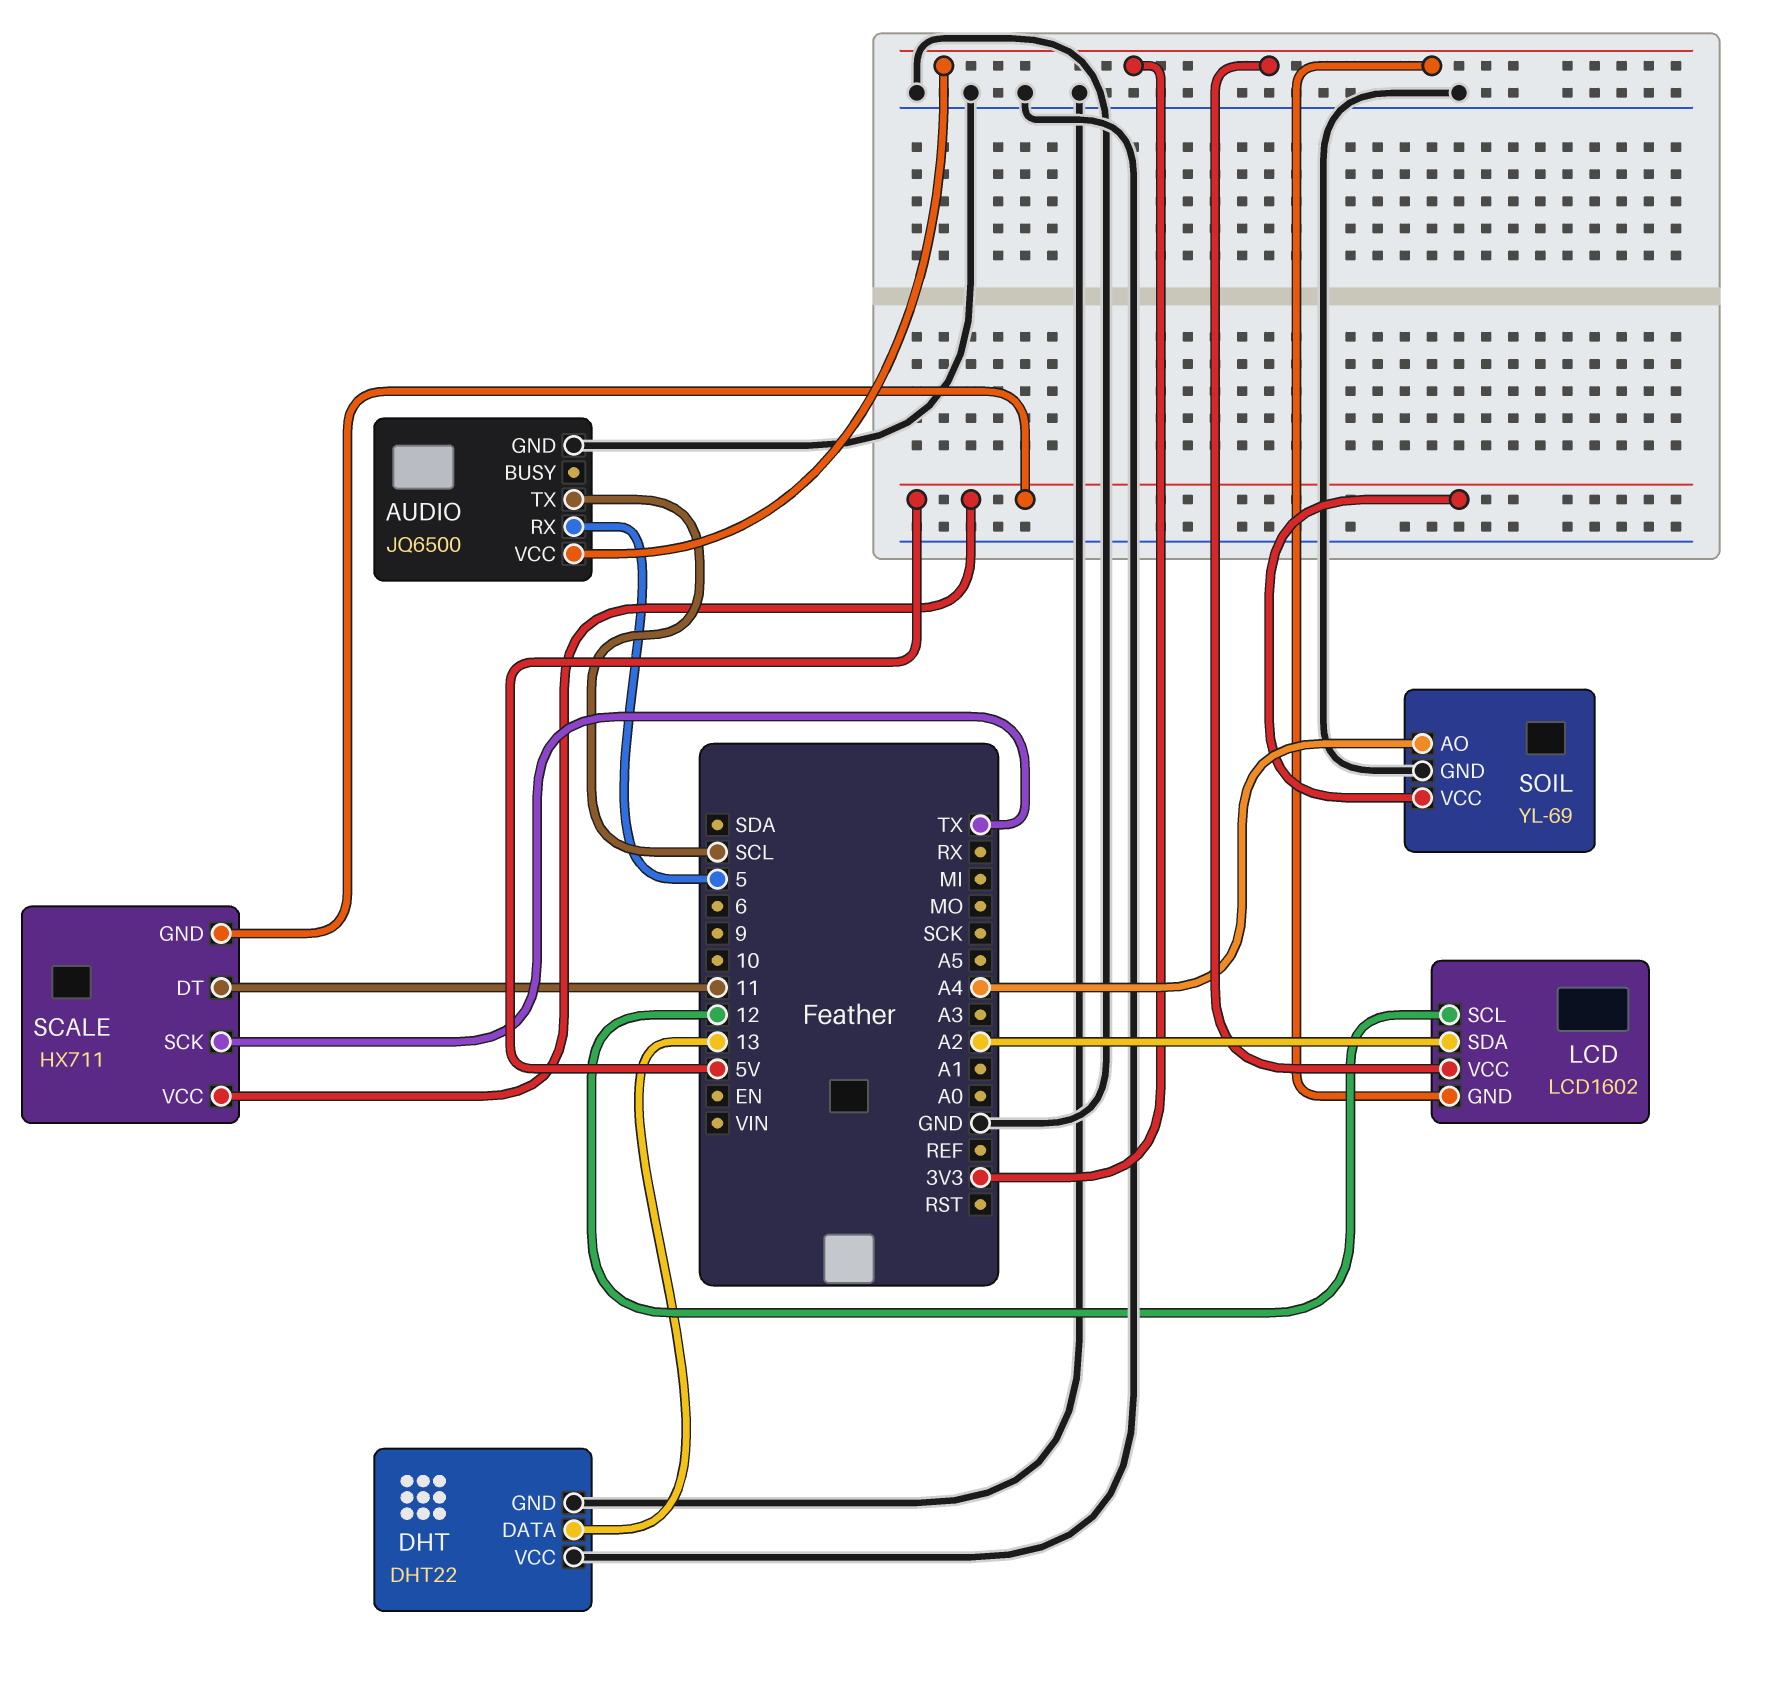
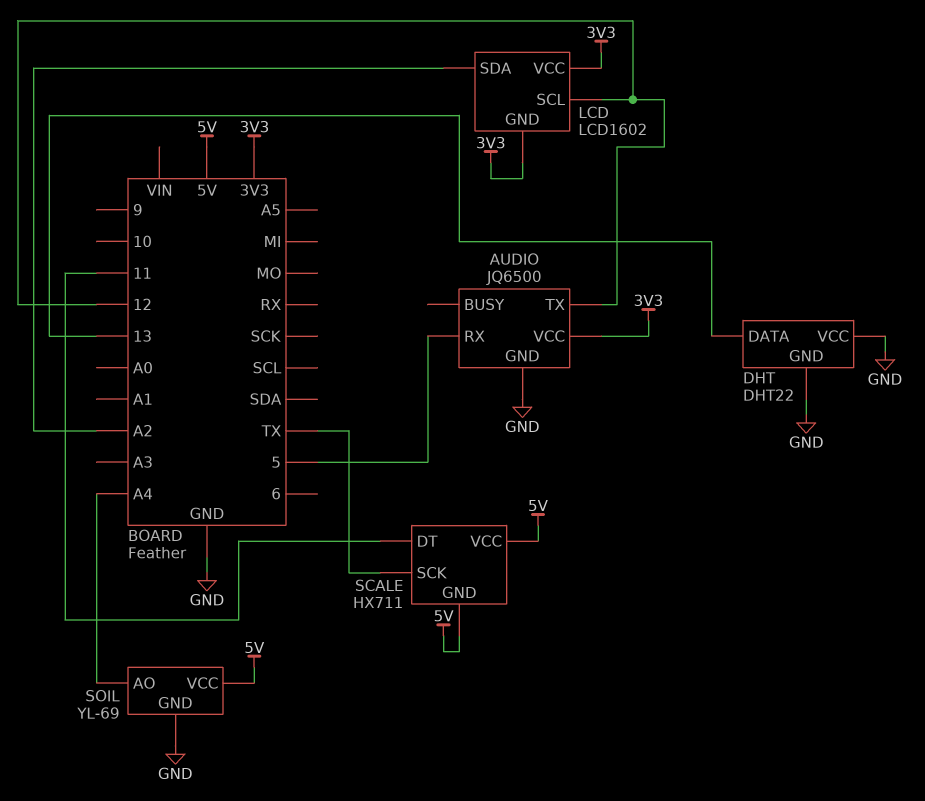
AUDIO pin TX: SCL -> 12

